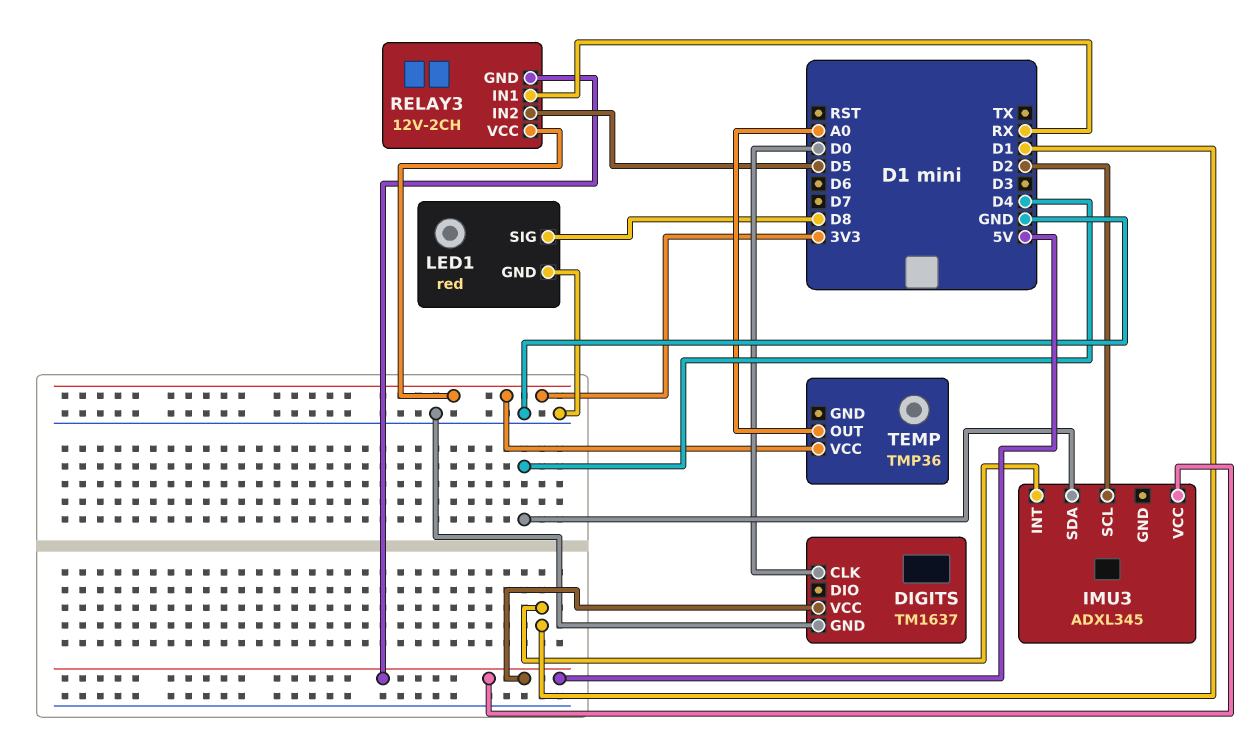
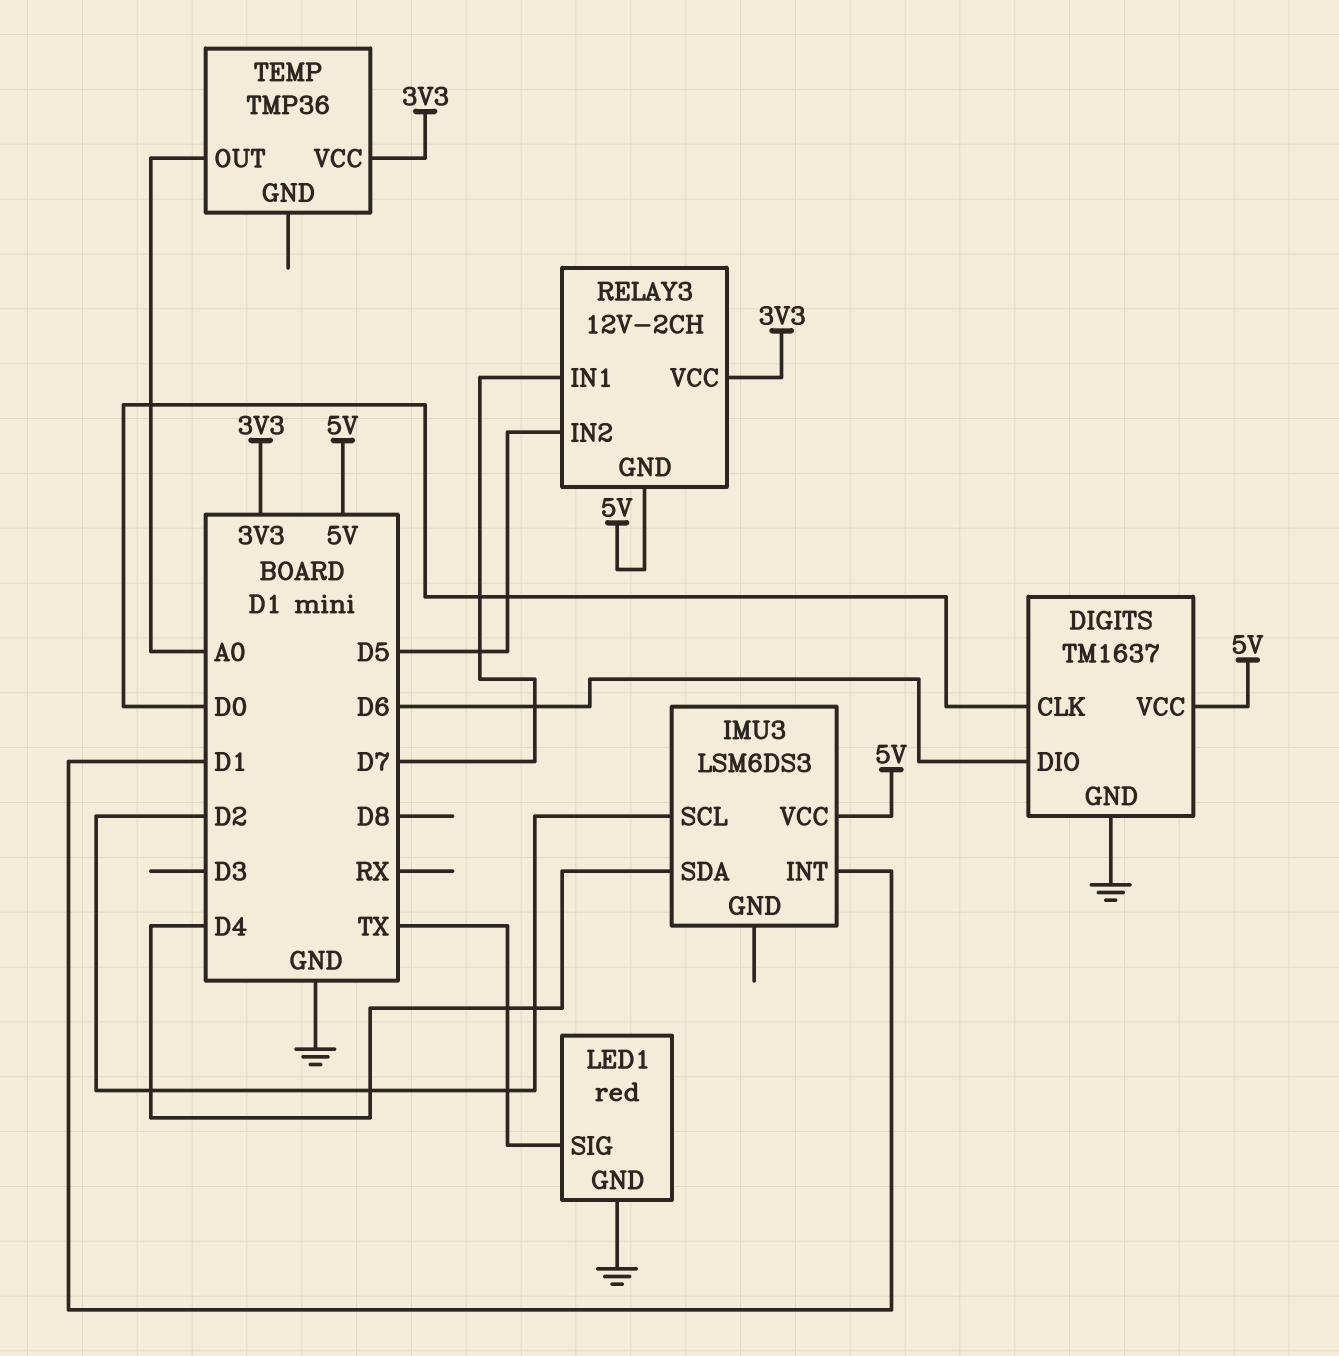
DIGITS pin DIO: none -> D6
IMU3: ADXL345 -> LSM6DS3
LED1 pin SIG: D8 -> TX
RELAY3 pin IN1: RX -> D7

